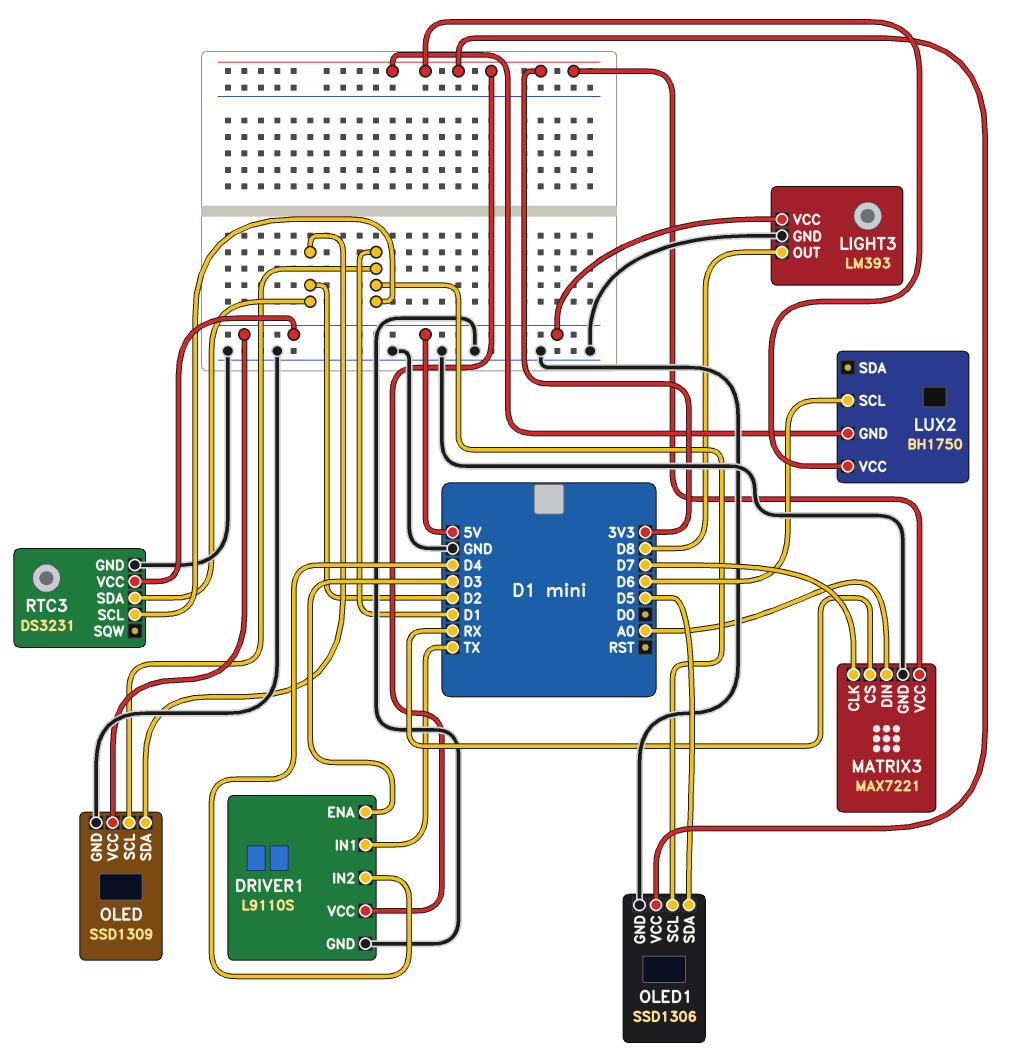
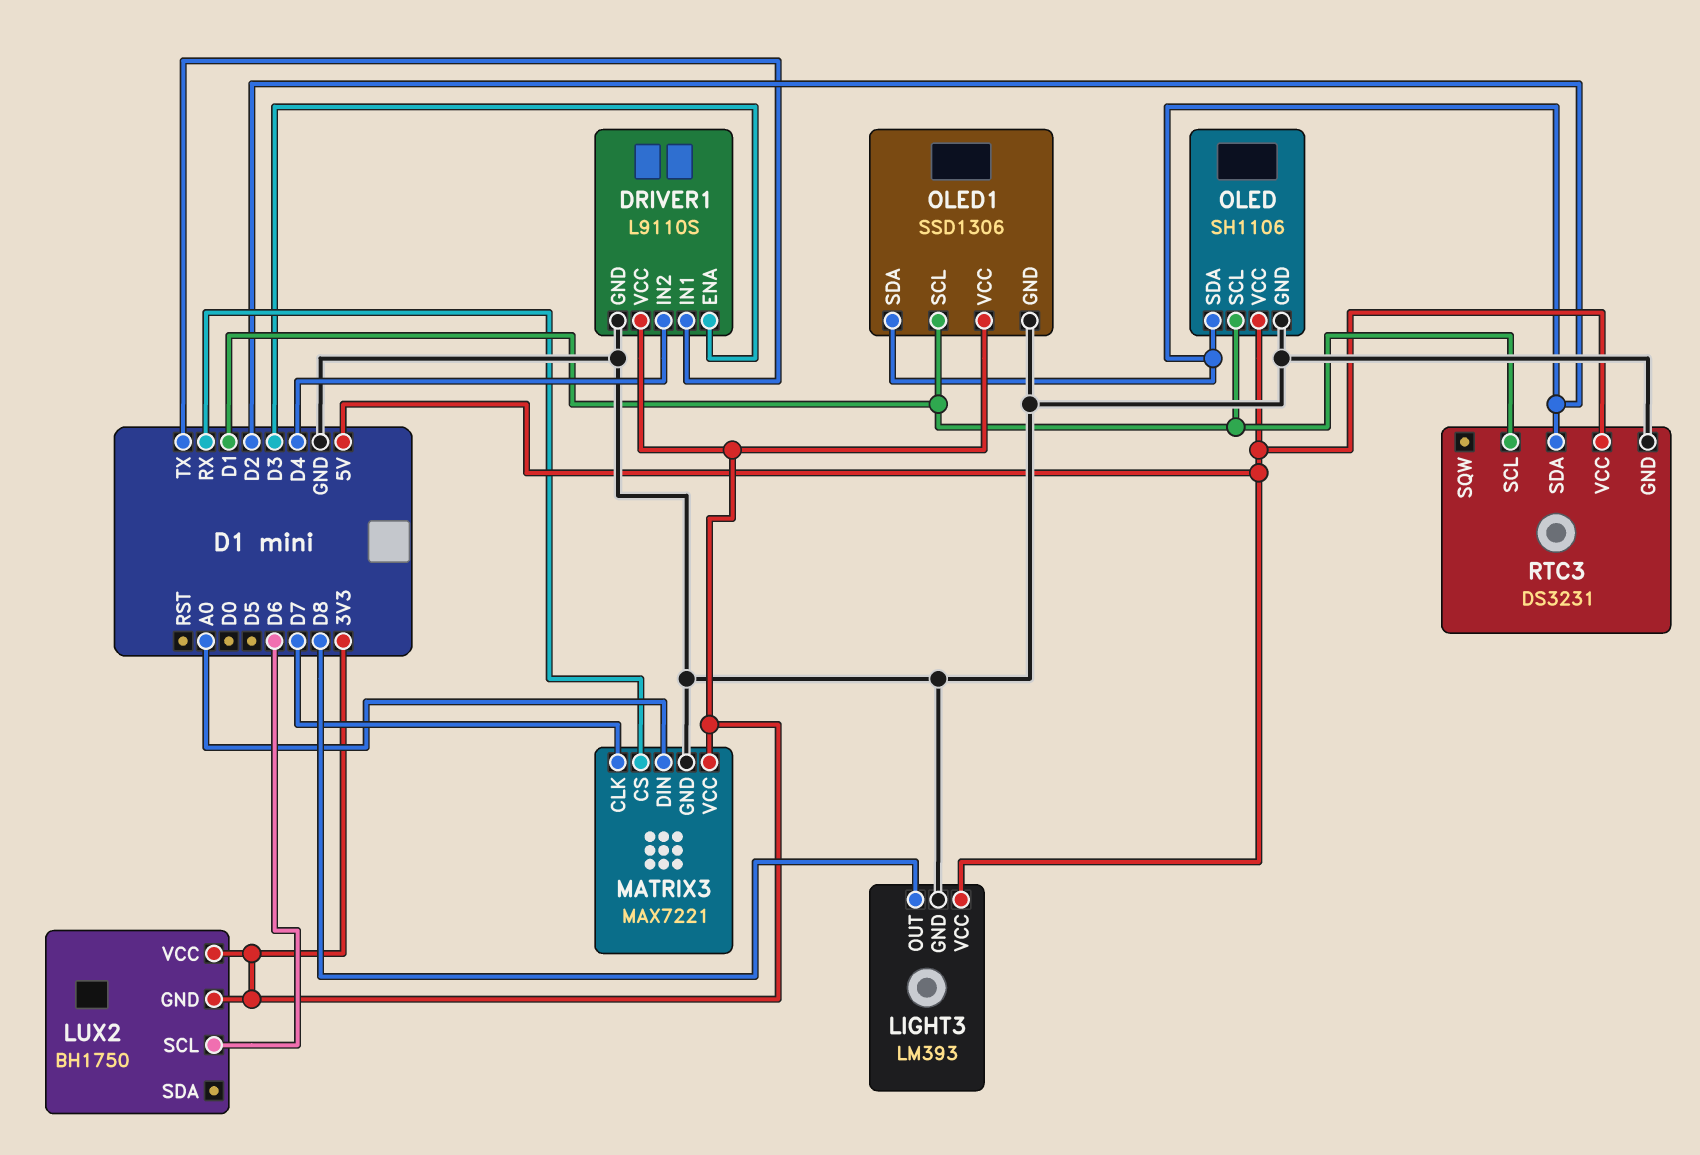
OLED: SSD1309 -> SH1106
OLED1 pin SDA: D5 -> D2

